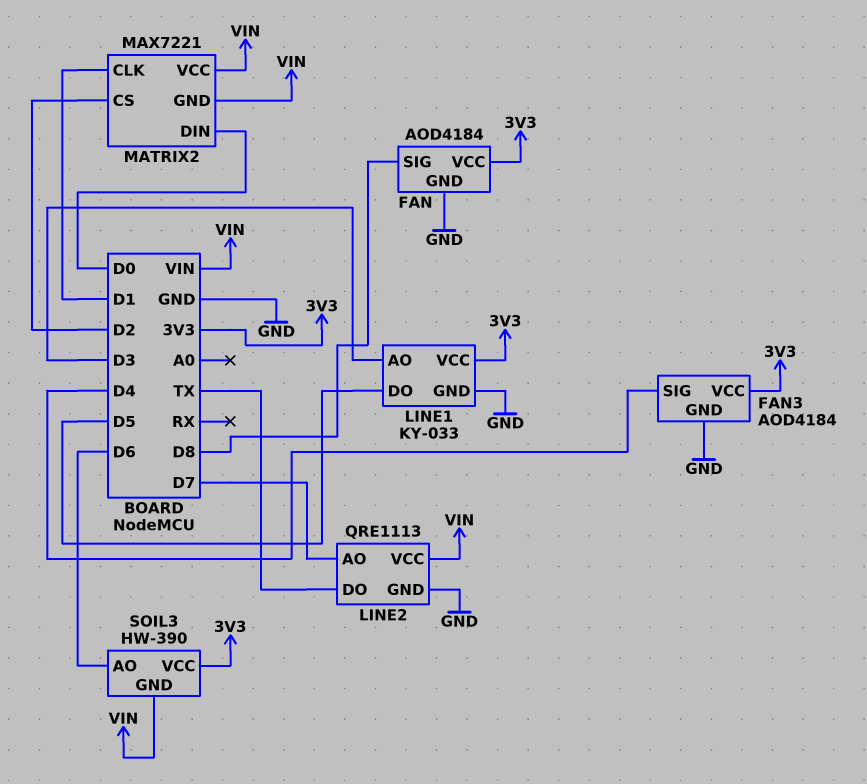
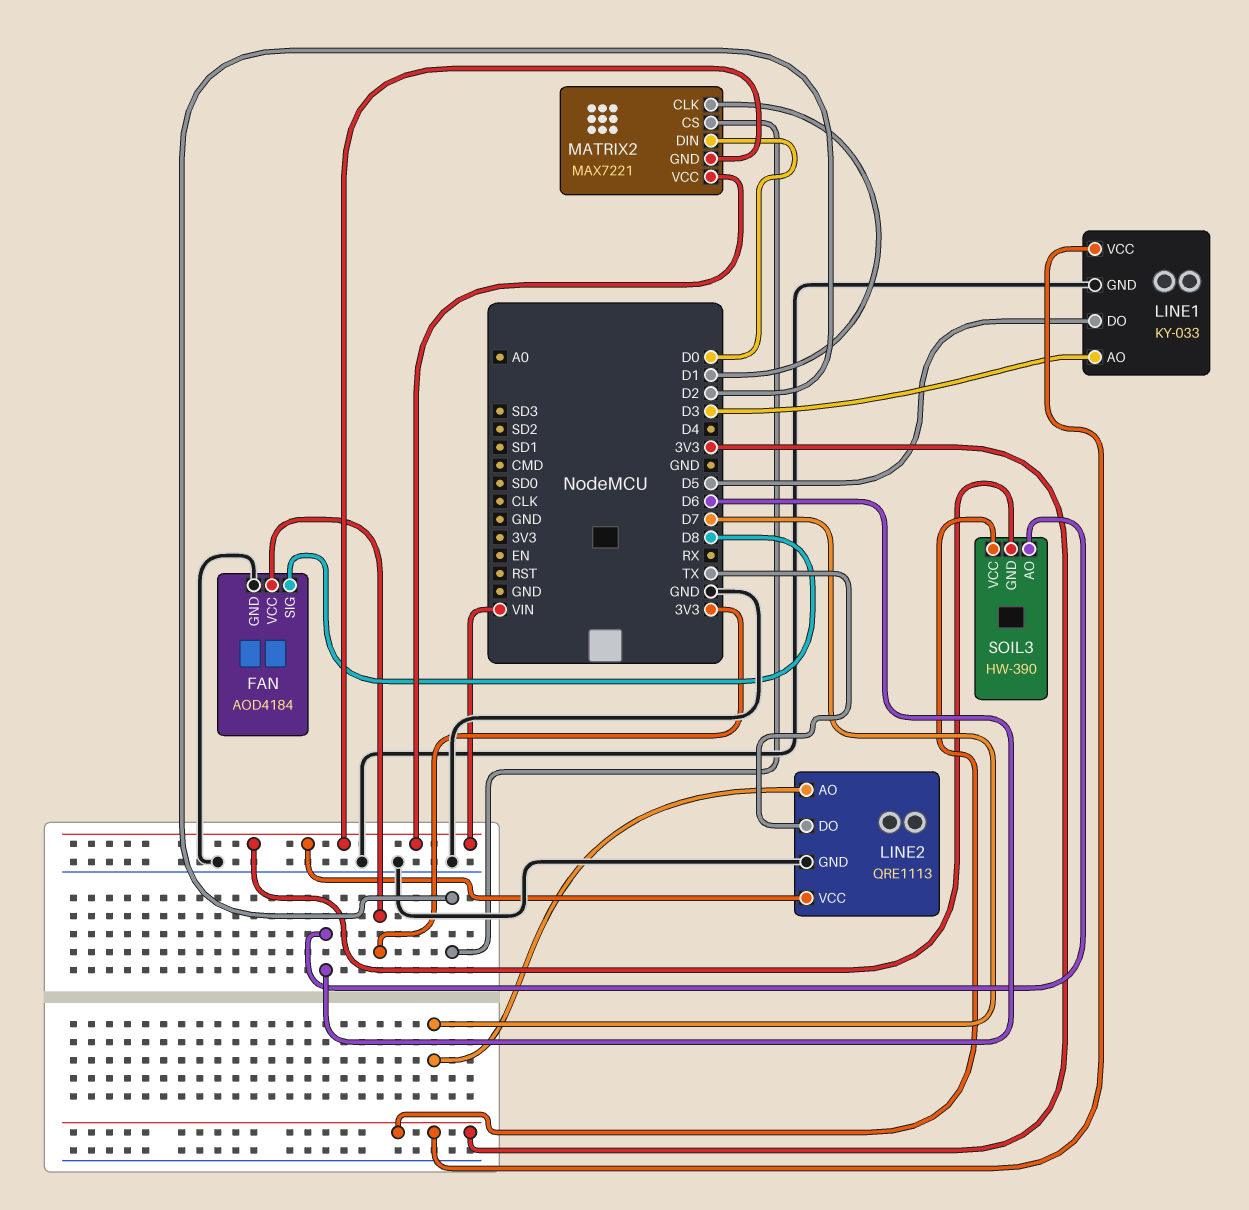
FAN3: AOD4184 -> none
FAN3 pin GND: GND -> none
FAN3 pin SIG: D4 -> none
FAN3 pin VCC: 3V3 -> none

